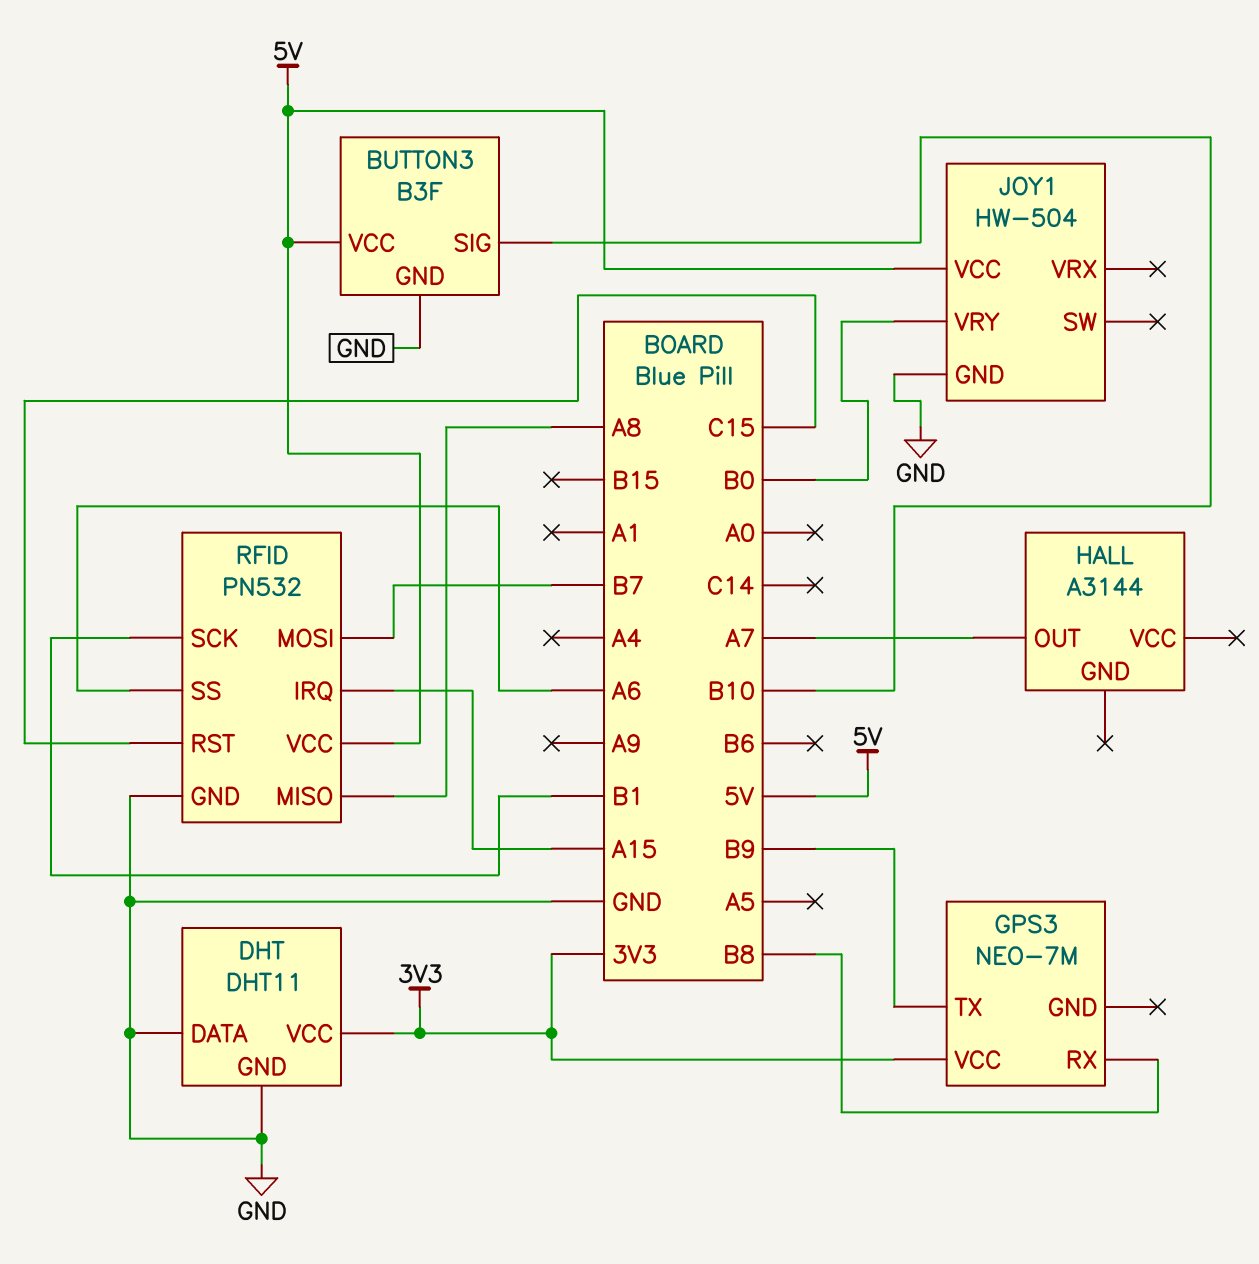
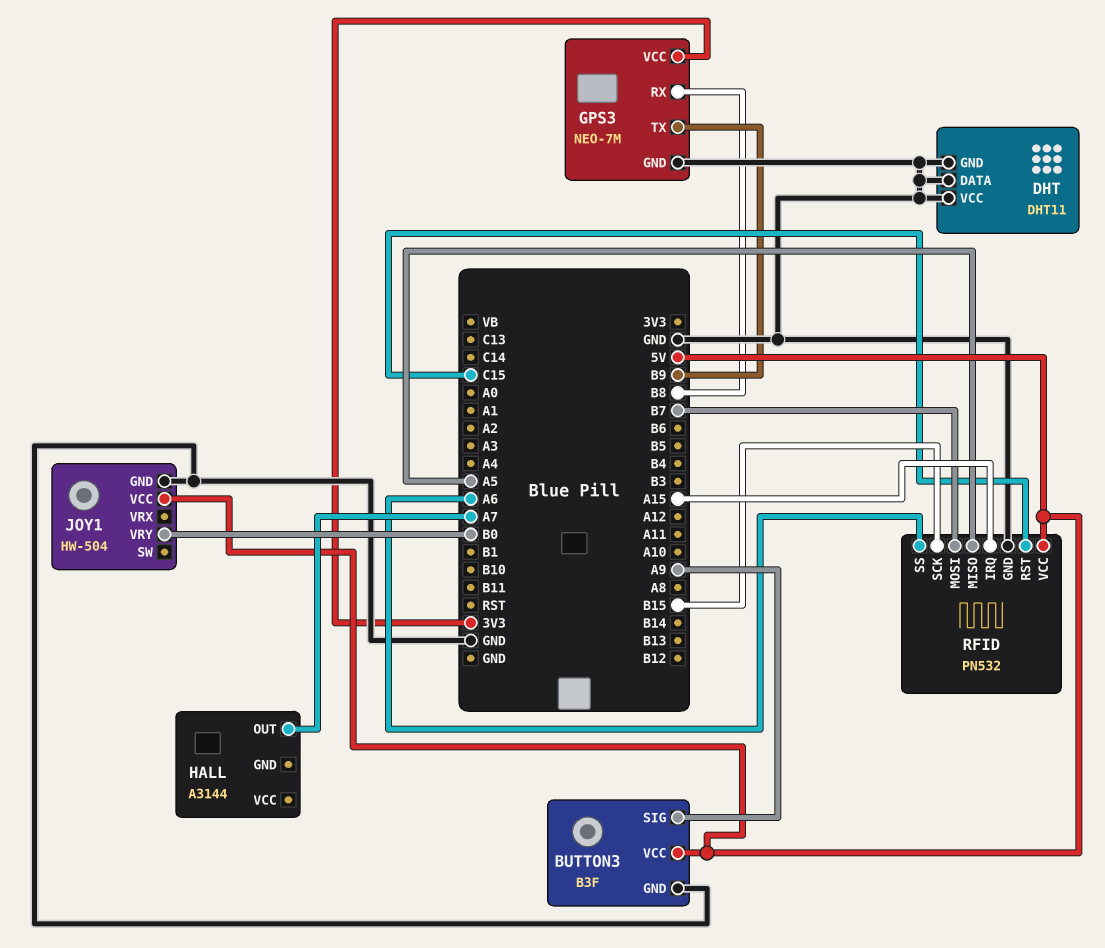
BUTTON3 pin SIG: B10 -> A9
DHT pin VCC: 3V3 -> GND
GPS3 pin GND: none -> GND
RFID pin MISO: A8 -> A5
RFID pin SCK: B1 -> B15

